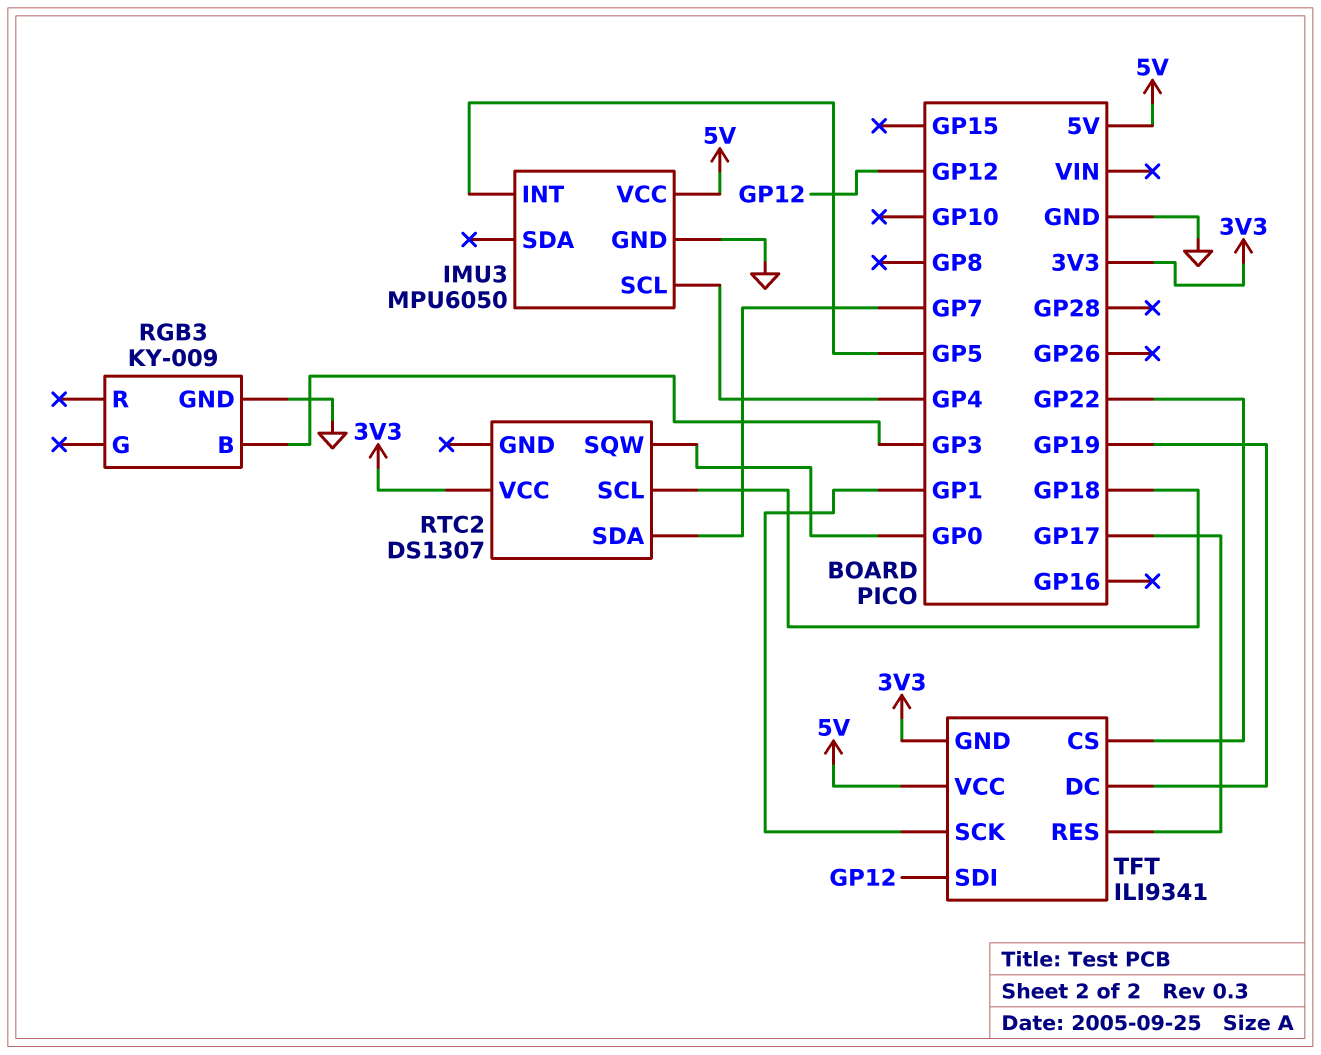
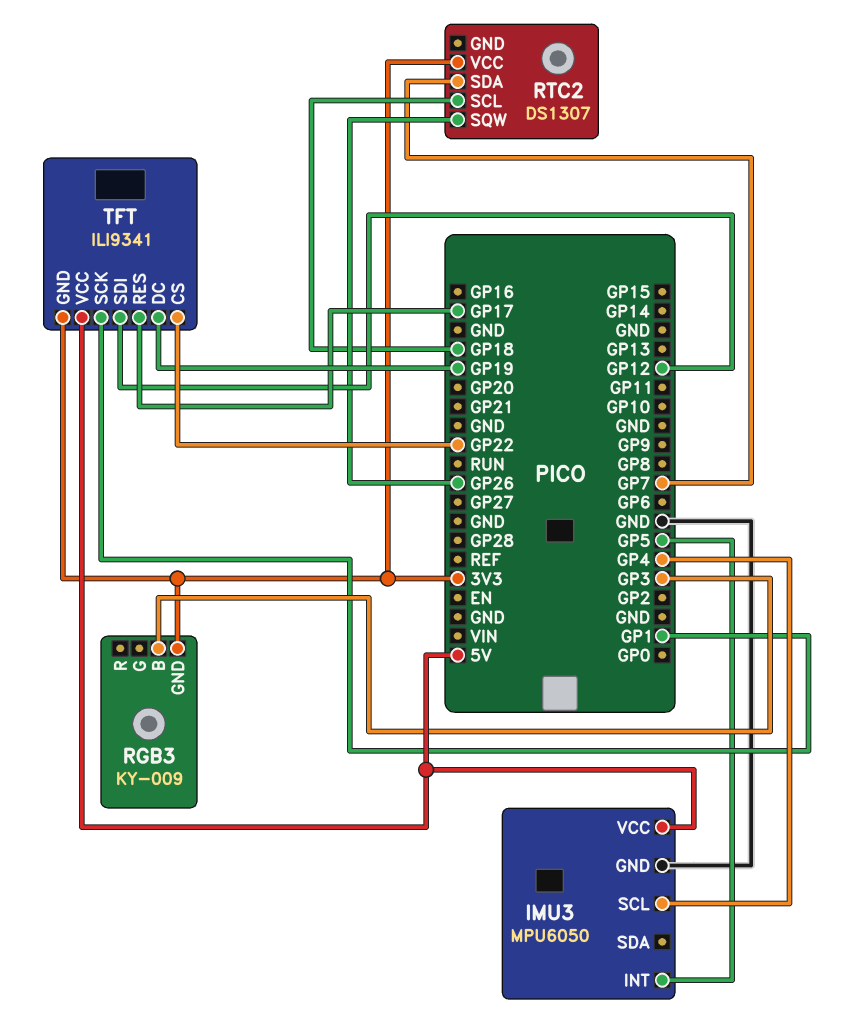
RGB3 pin GND: GND -> 3V3
RTC2 pin SQW: GP0 -> GP26

